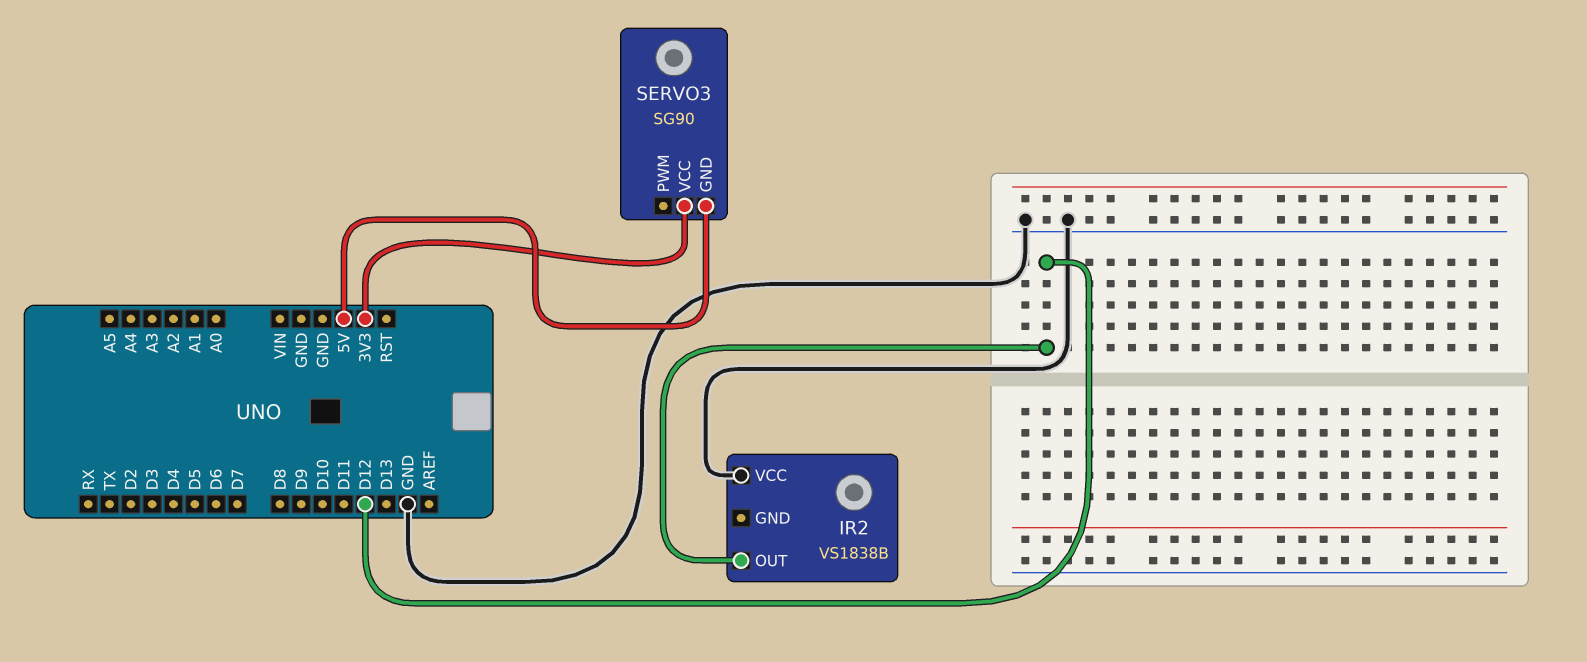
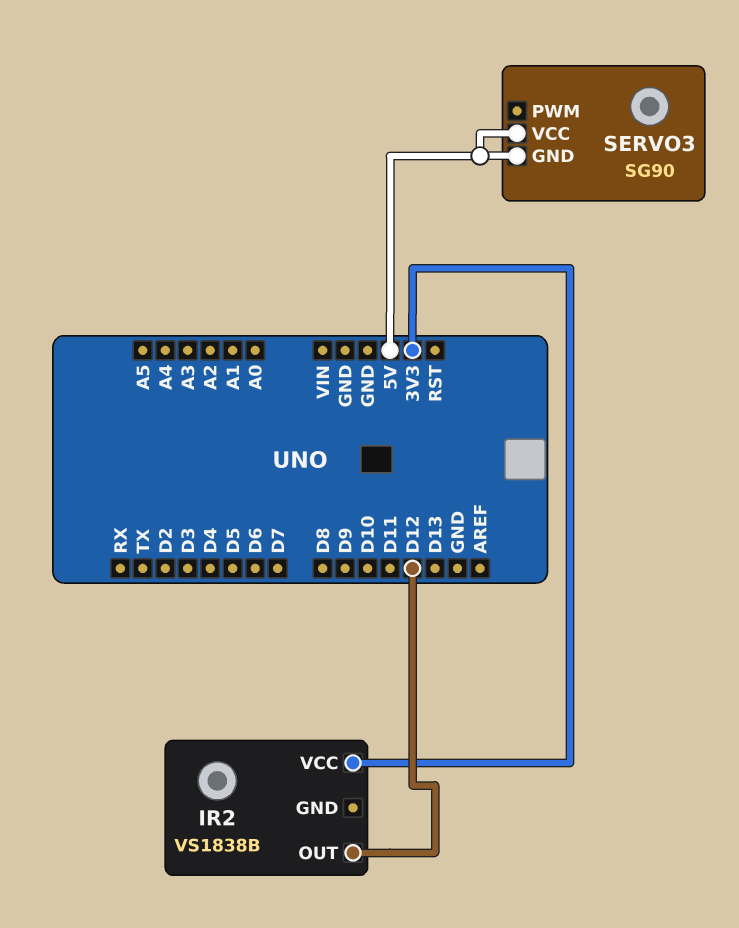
IR2 pin VCC: GND -> 3V3
SERVO3 pin VCC: 3V3 -> 5V

